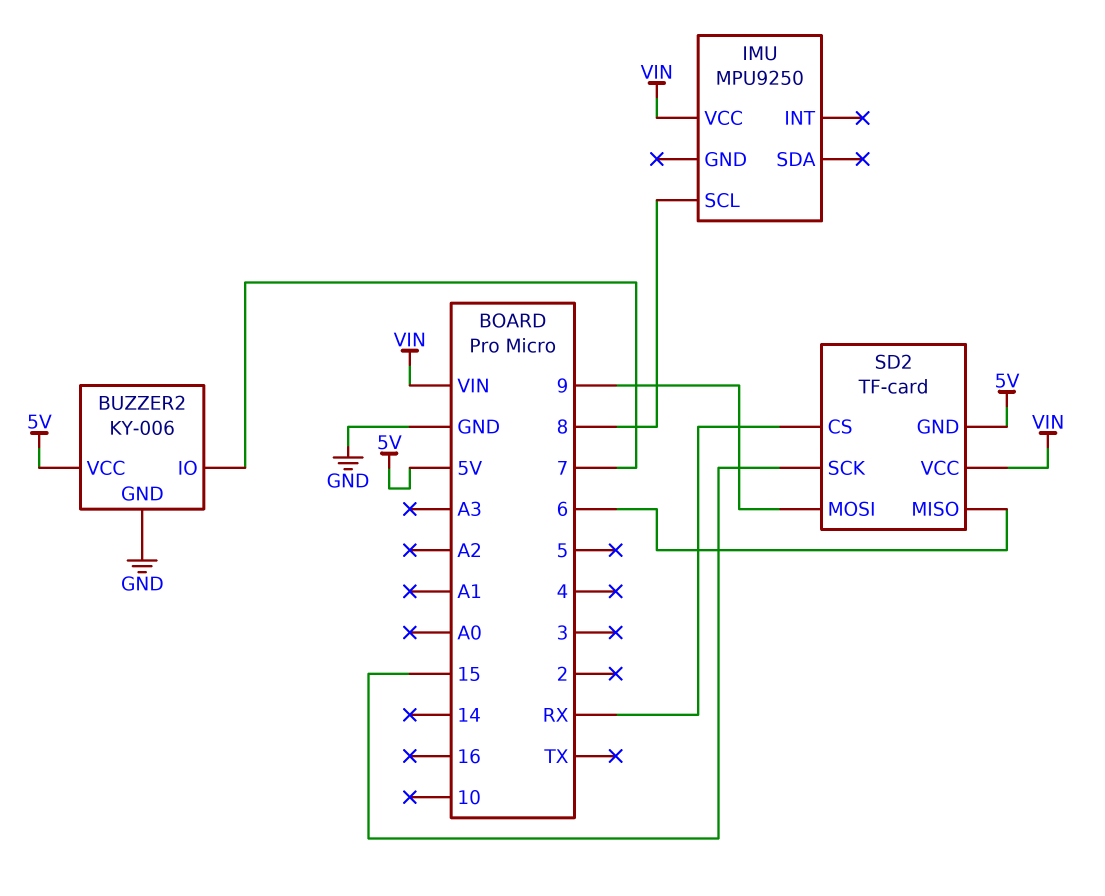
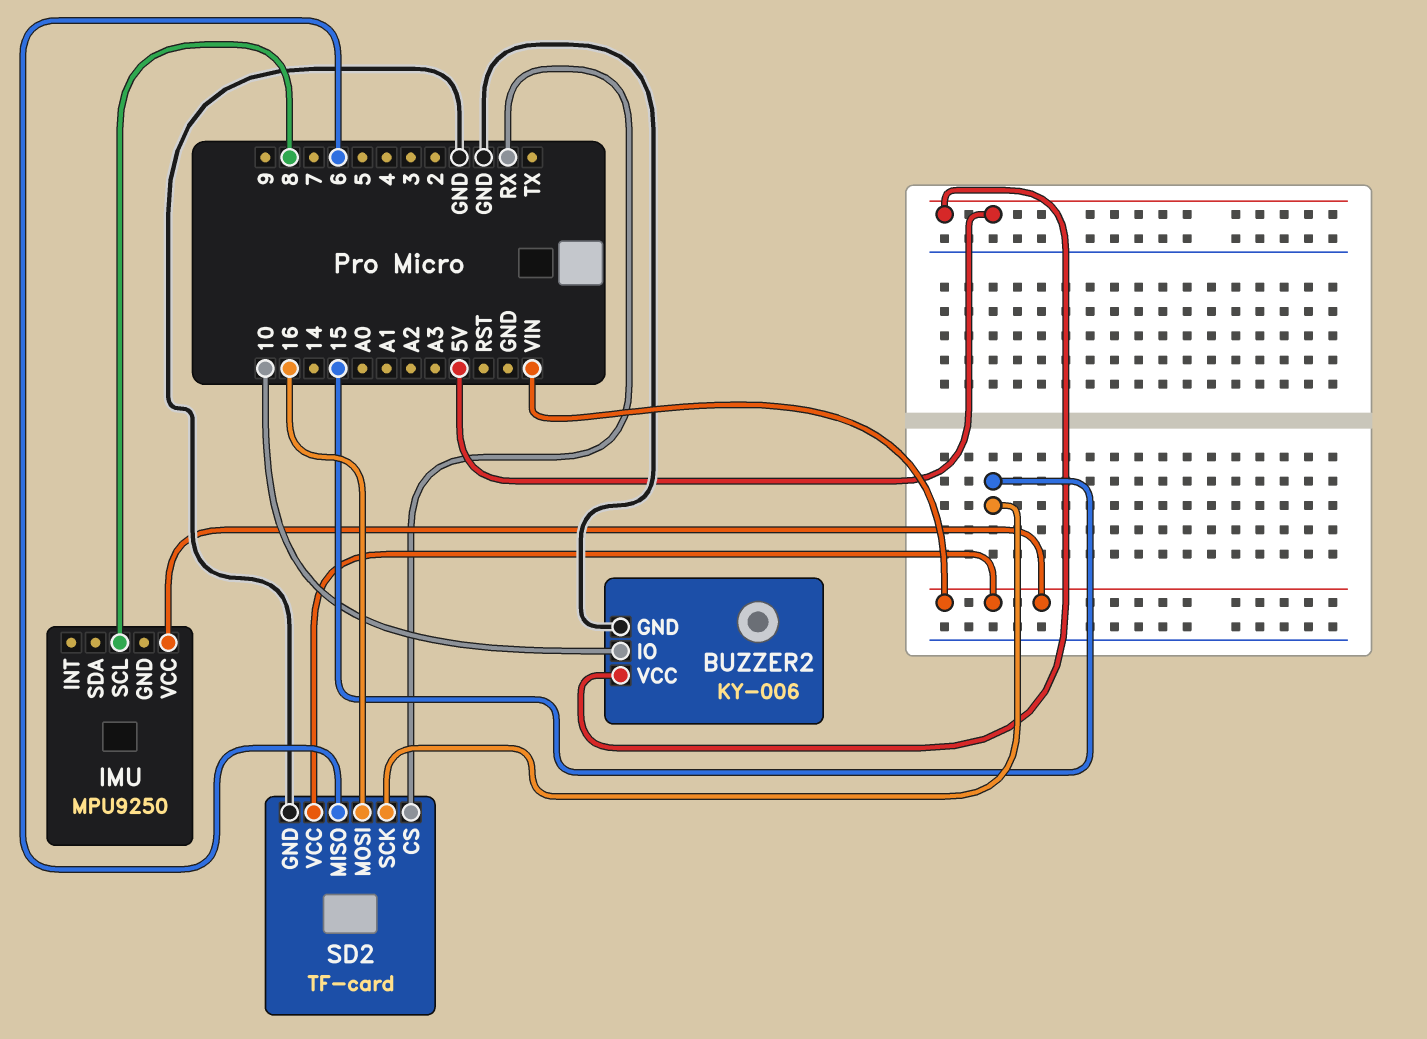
BUZZER2 pin IO: 7 -> 10
SD2 pin GND: 5V -> GND
SD2 pin MOSI: 9 -> 16

